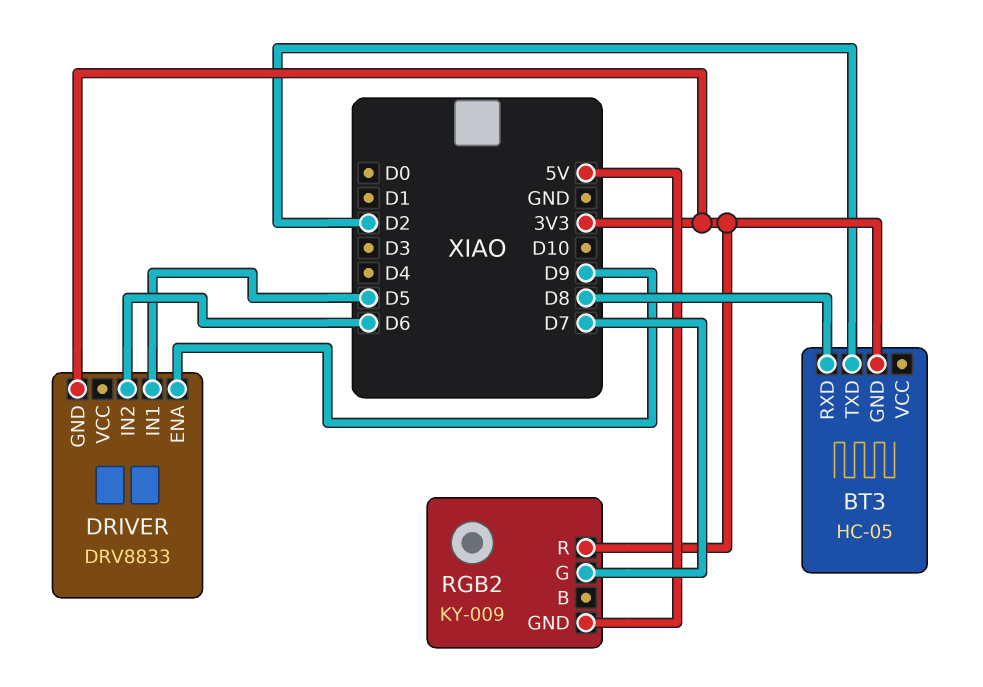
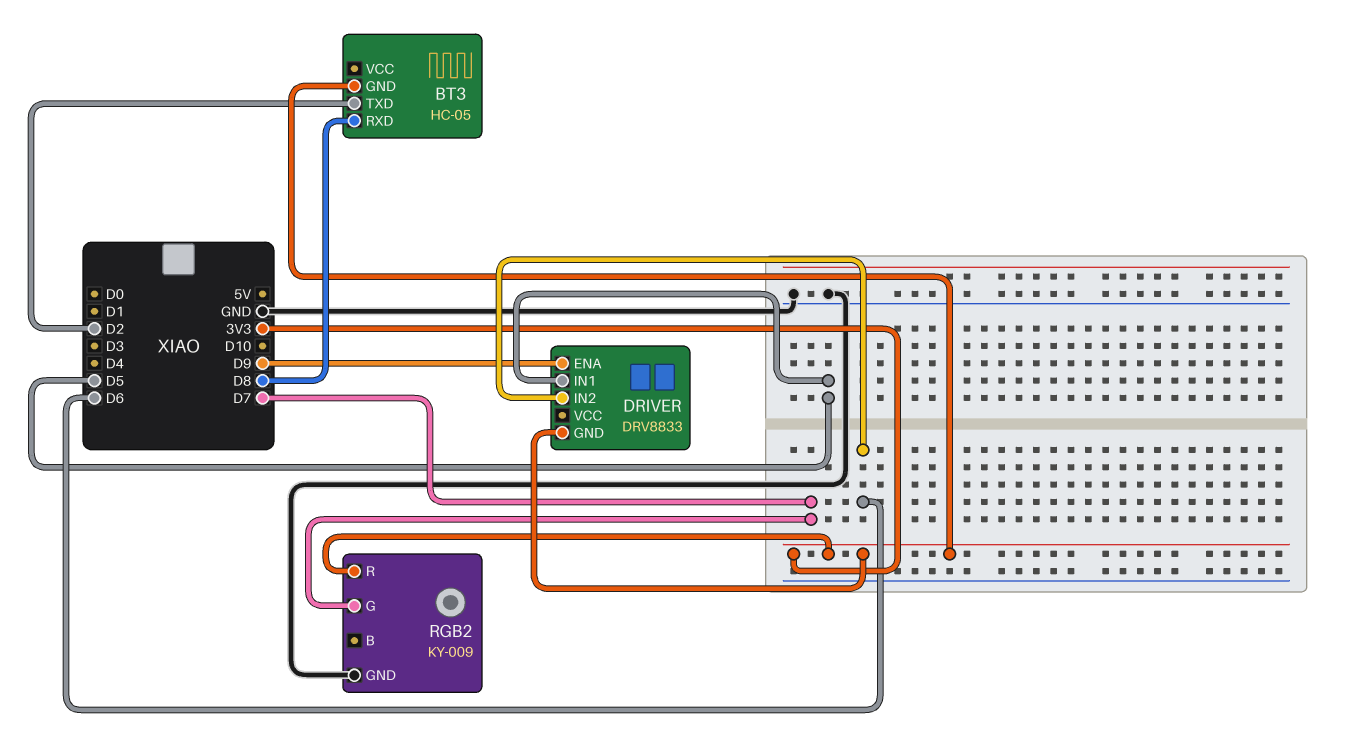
RGB2 pin GND: 5V -> GND

